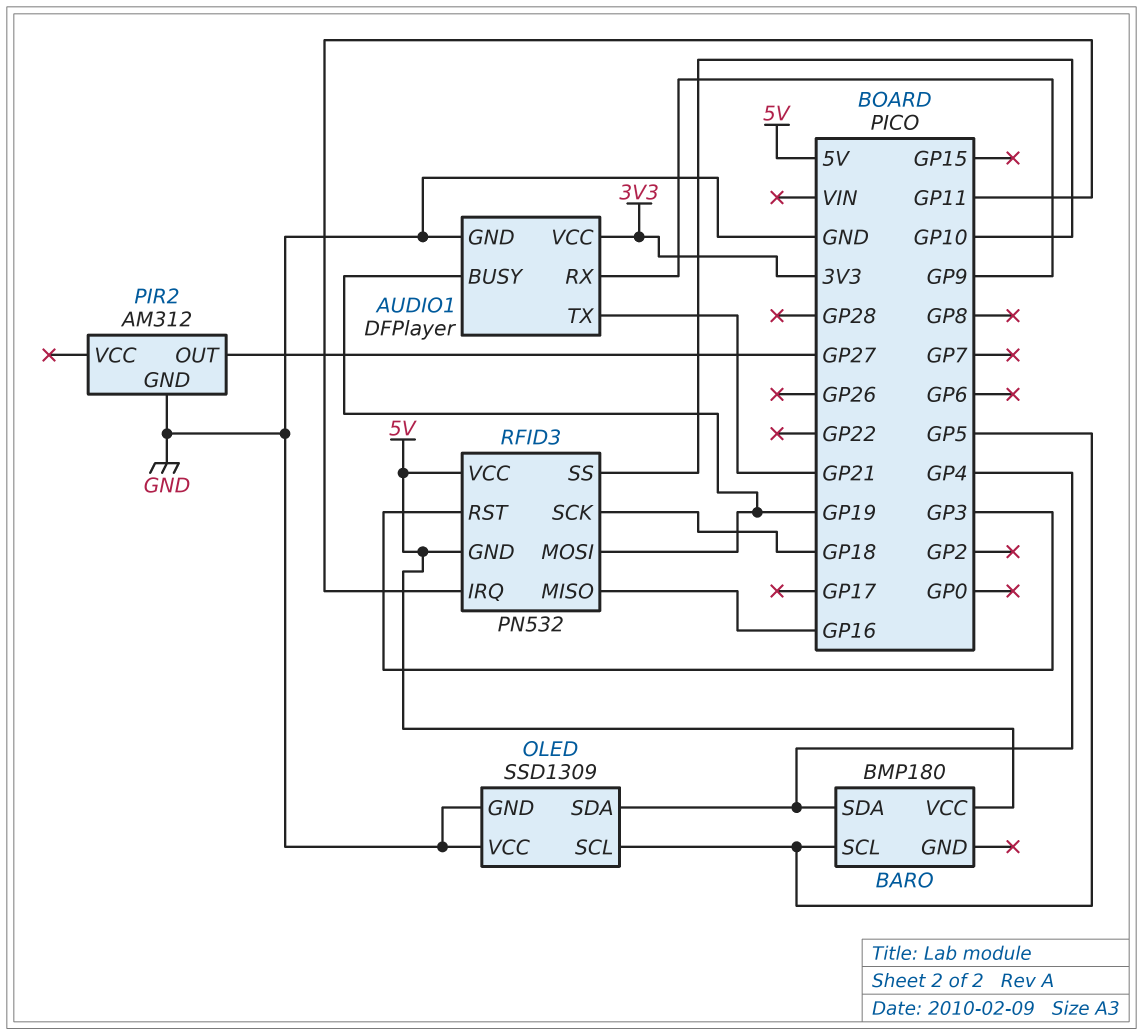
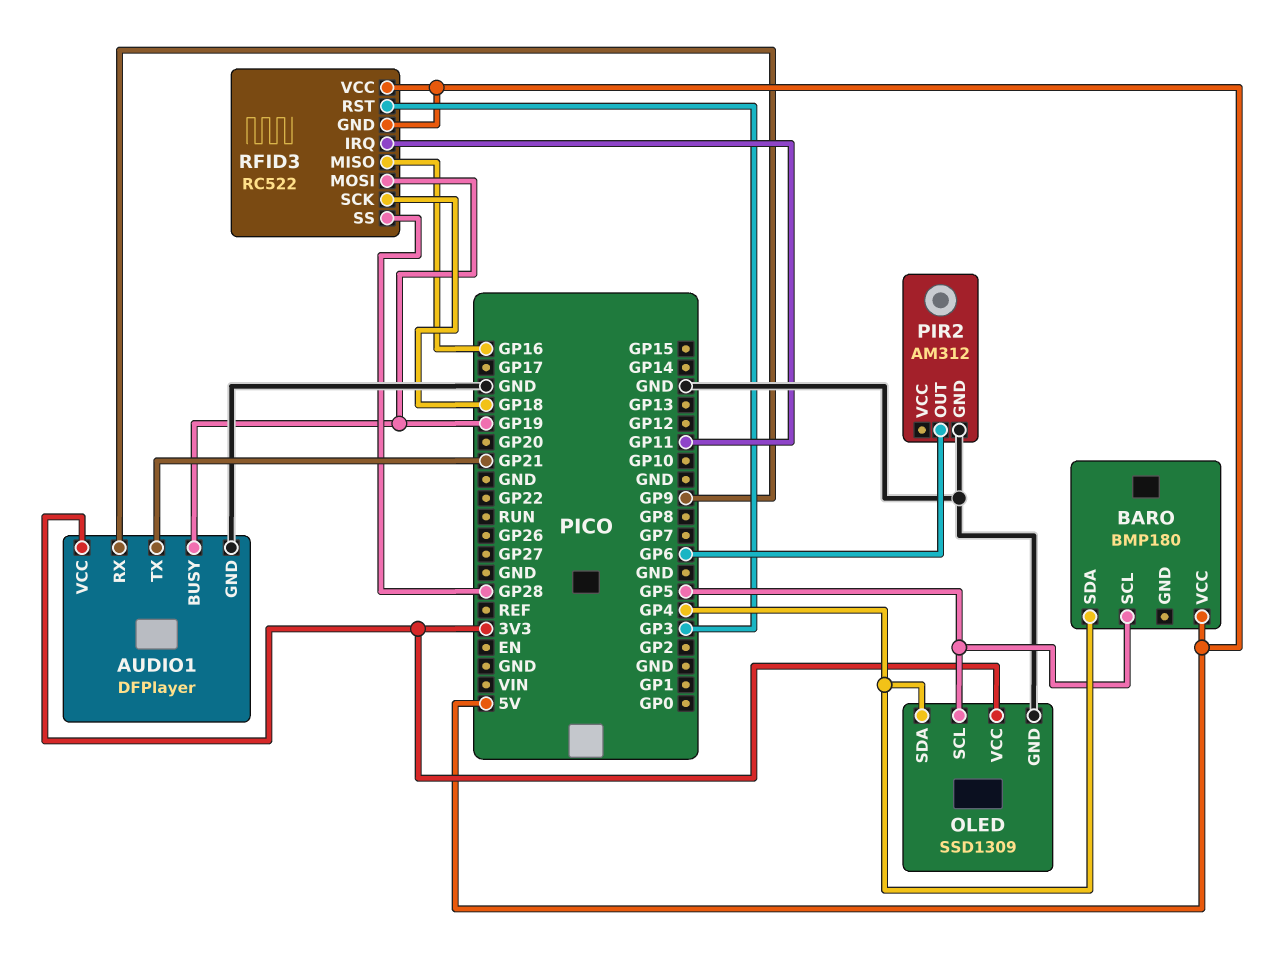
OLED pin VCC: GND -> 3V3
PIR2 pin OUT: GP27 -> GP6
RFID3: PN532 -> RC522
RFID3 pin SS: GP10 -> GP28

